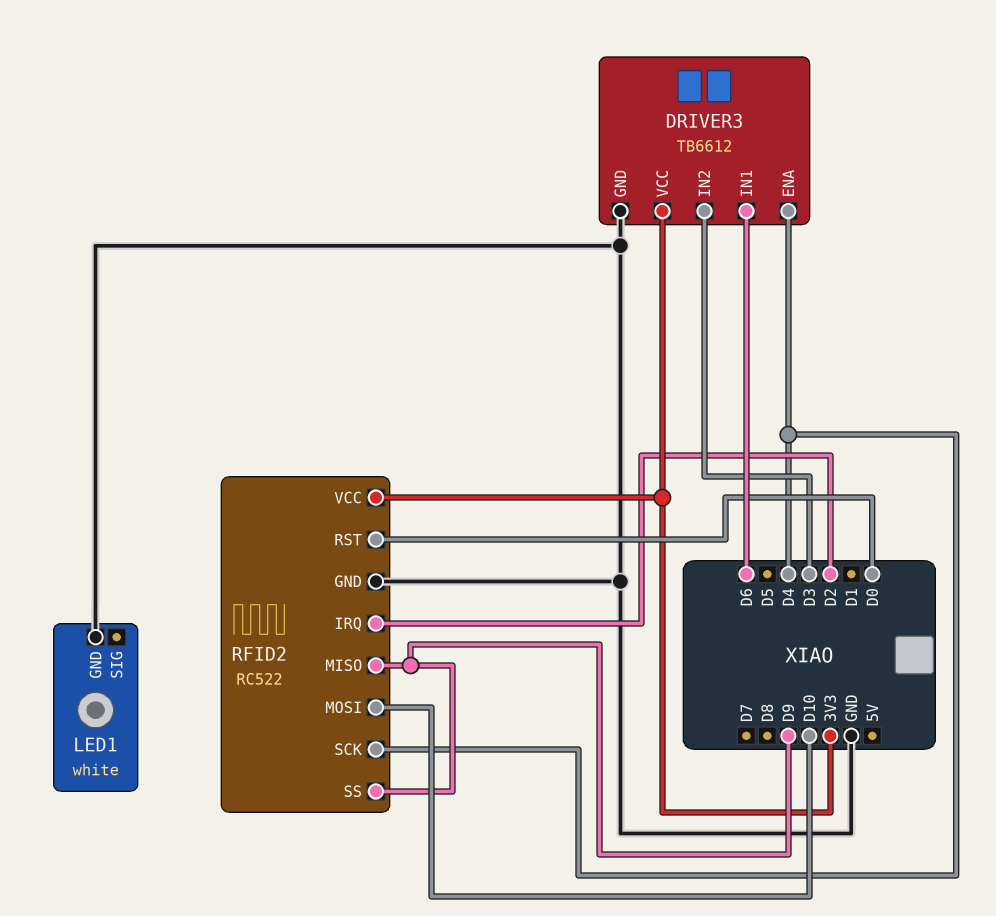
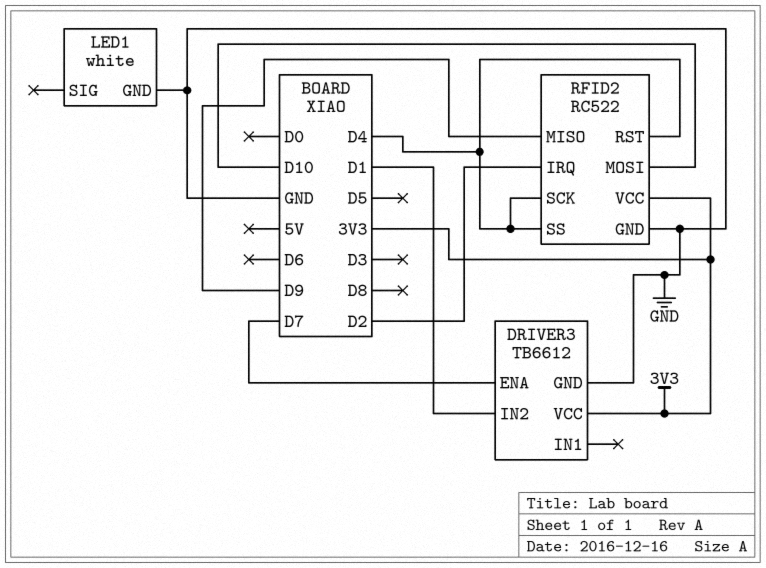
DRIVER3 pin ENA: D4 -> D7
DRIVER3 pin IN1: D6 -> none
DRIVER3 pin IN2: D3 -> D1
RFID2 pin RST: D0 -> D4
RFID2 pin SS: D9 -> D4

